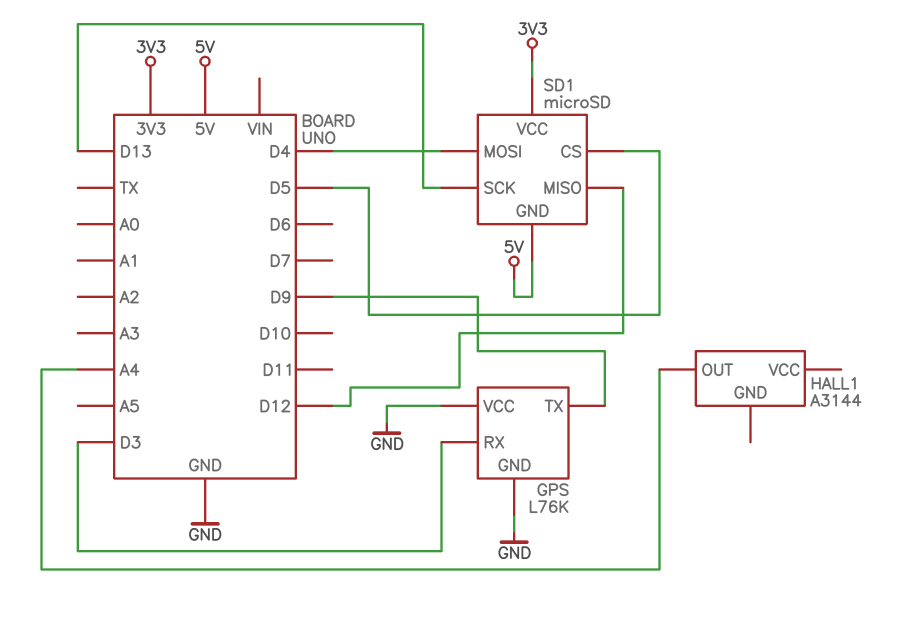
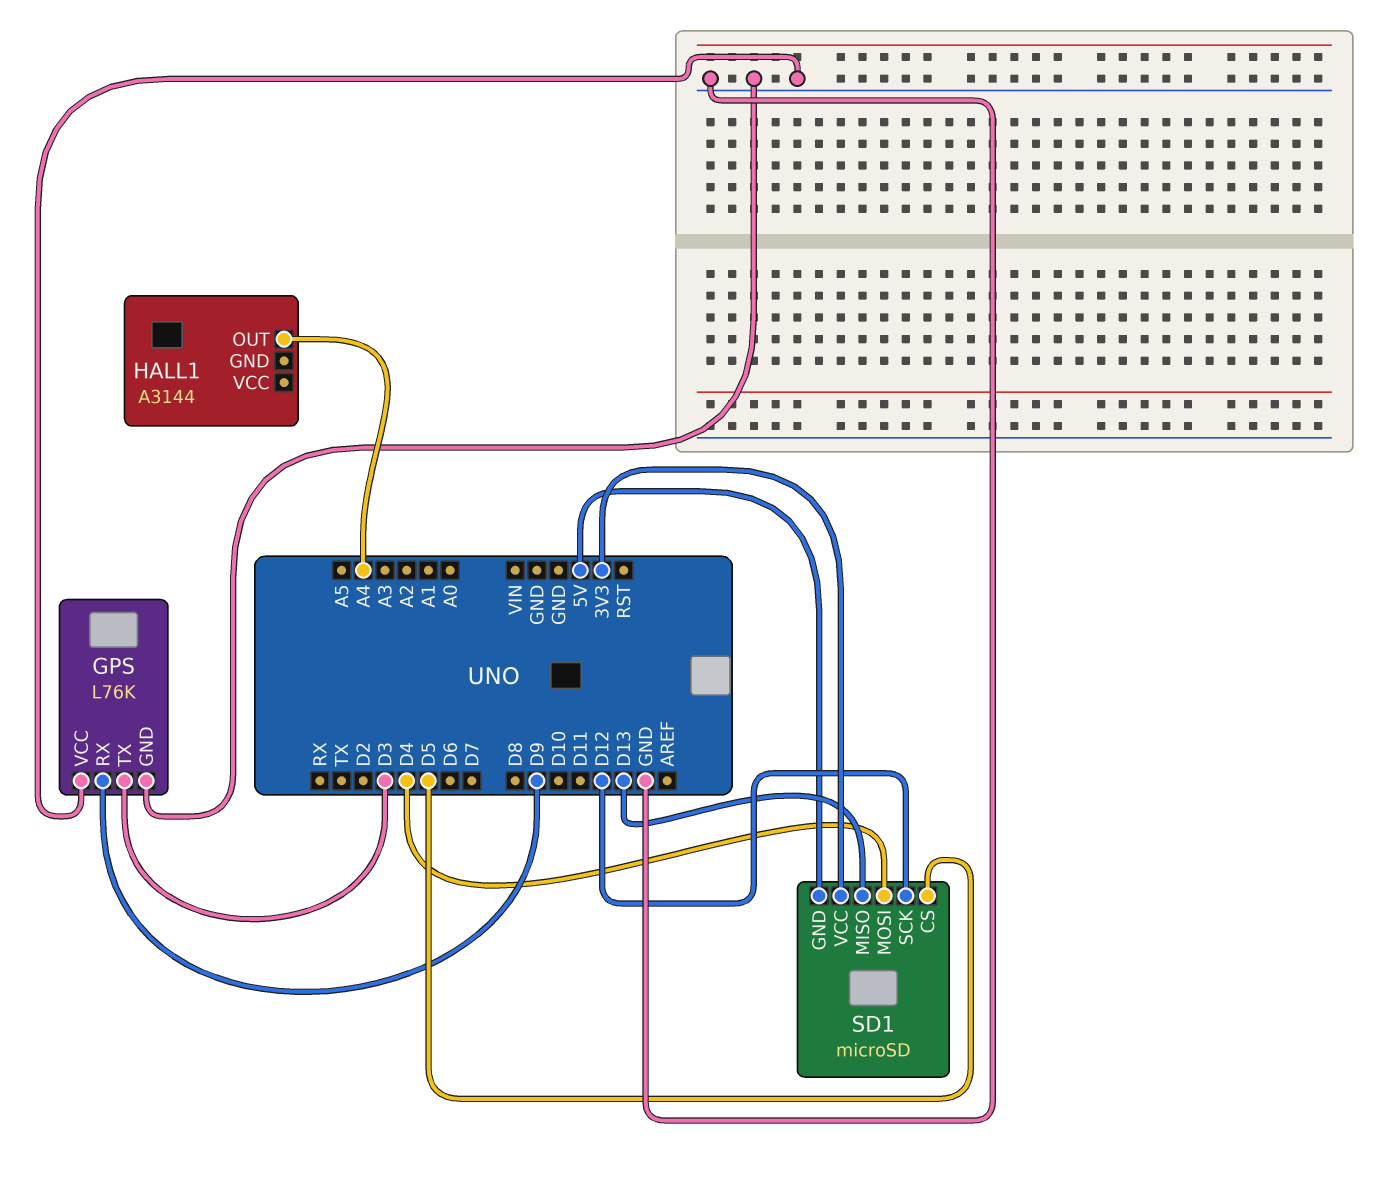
GPS pin RX: D3 -> D9
GPS pin TX: D9 -> D3
SD1 pin MISO: D12 -> D13
SD1 pin SCK: D13 -> D12

